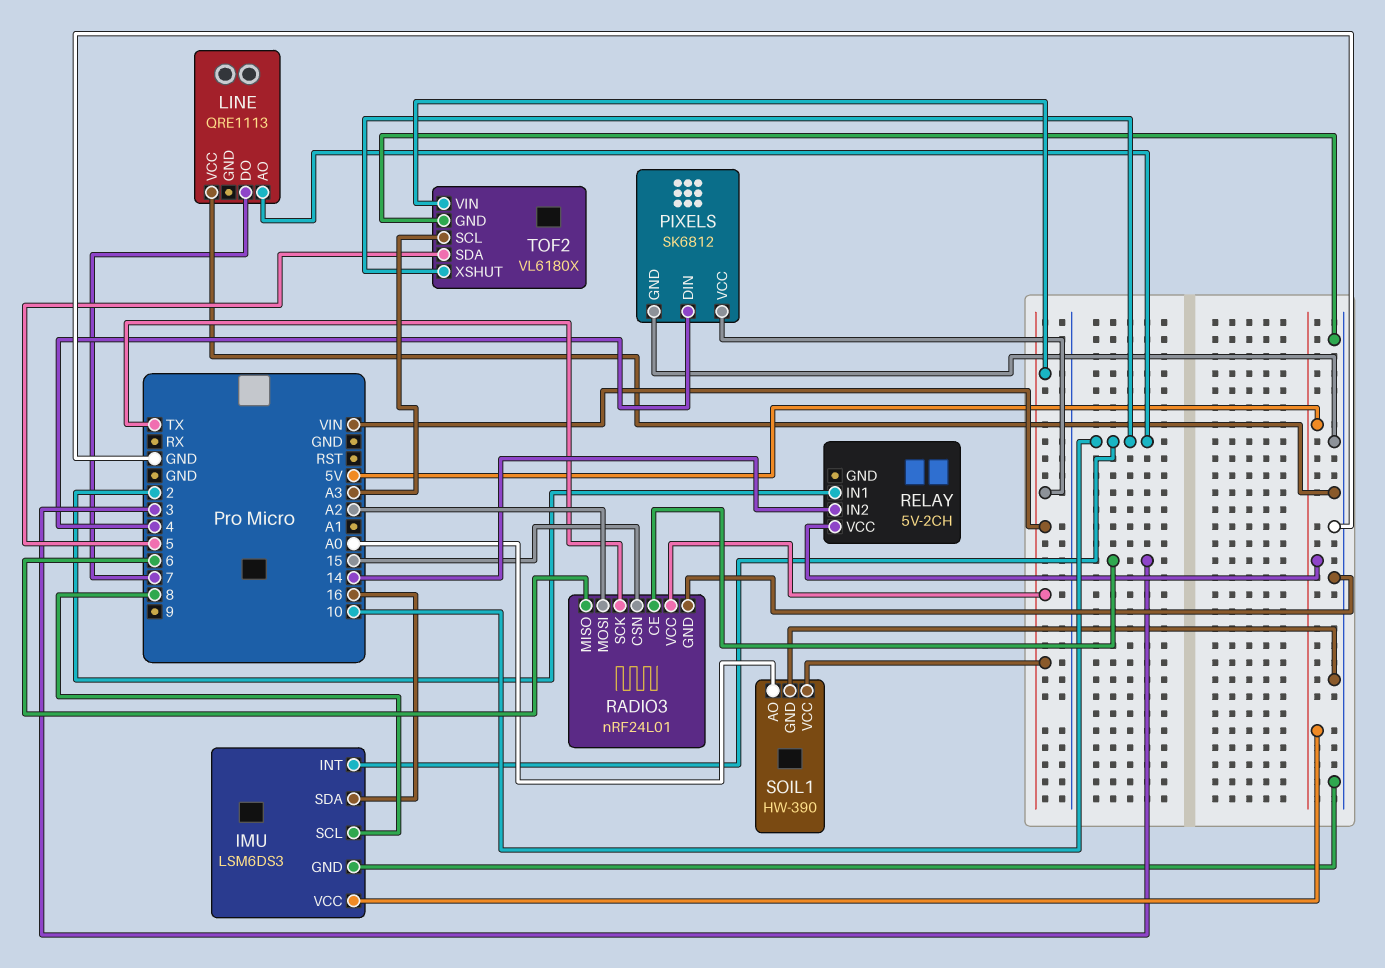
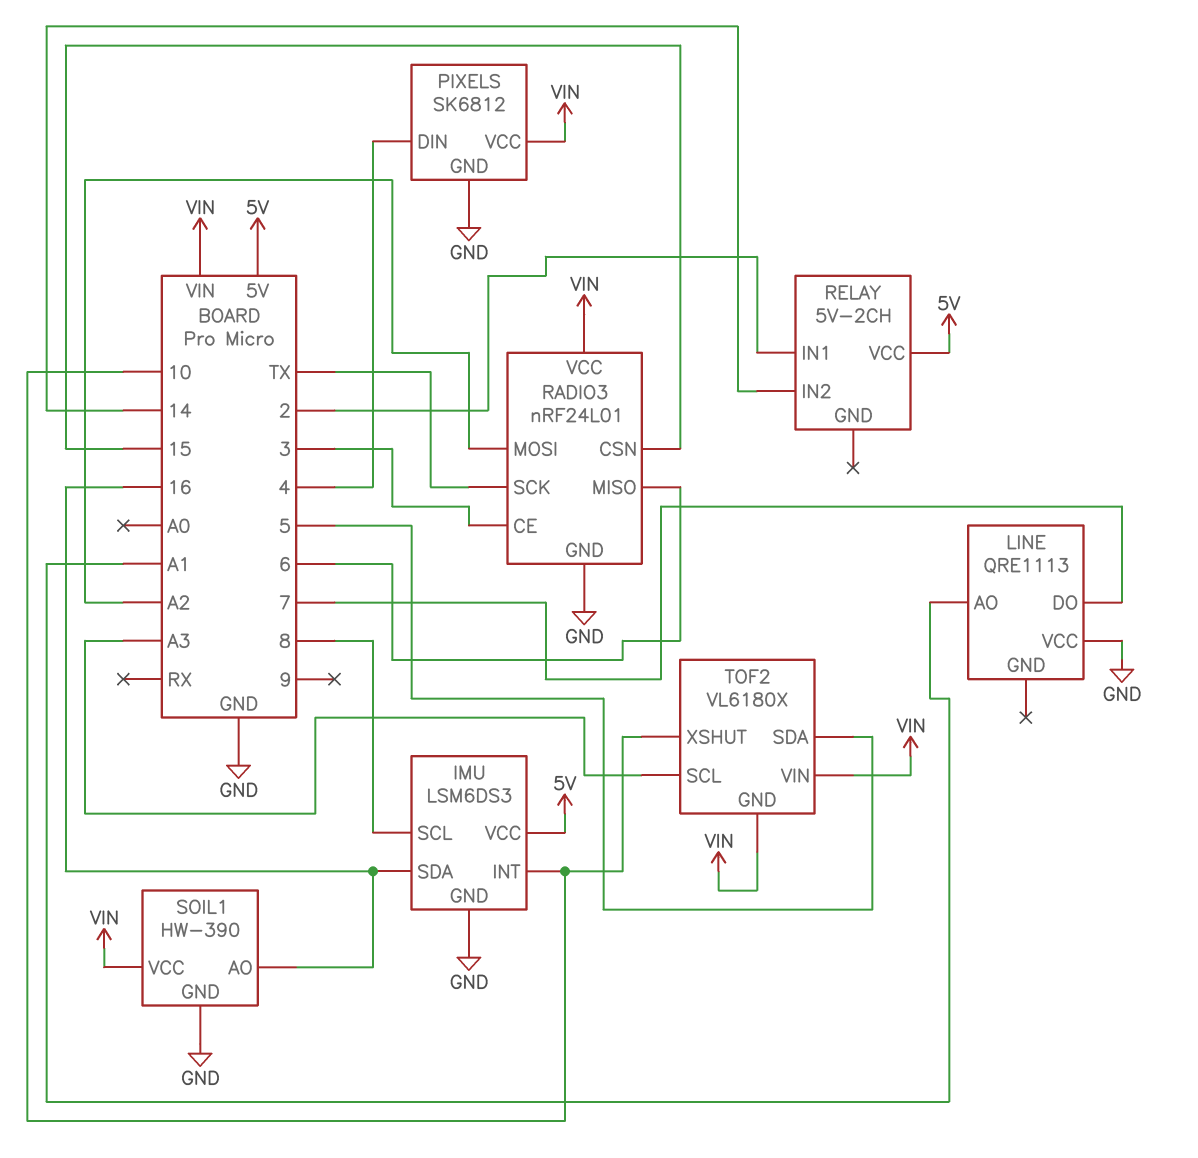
LINE pin AO: 10 -> A1
SOIL1 pin AO: A0 -> 16
TOF2 pin GND: GND -> VIN

